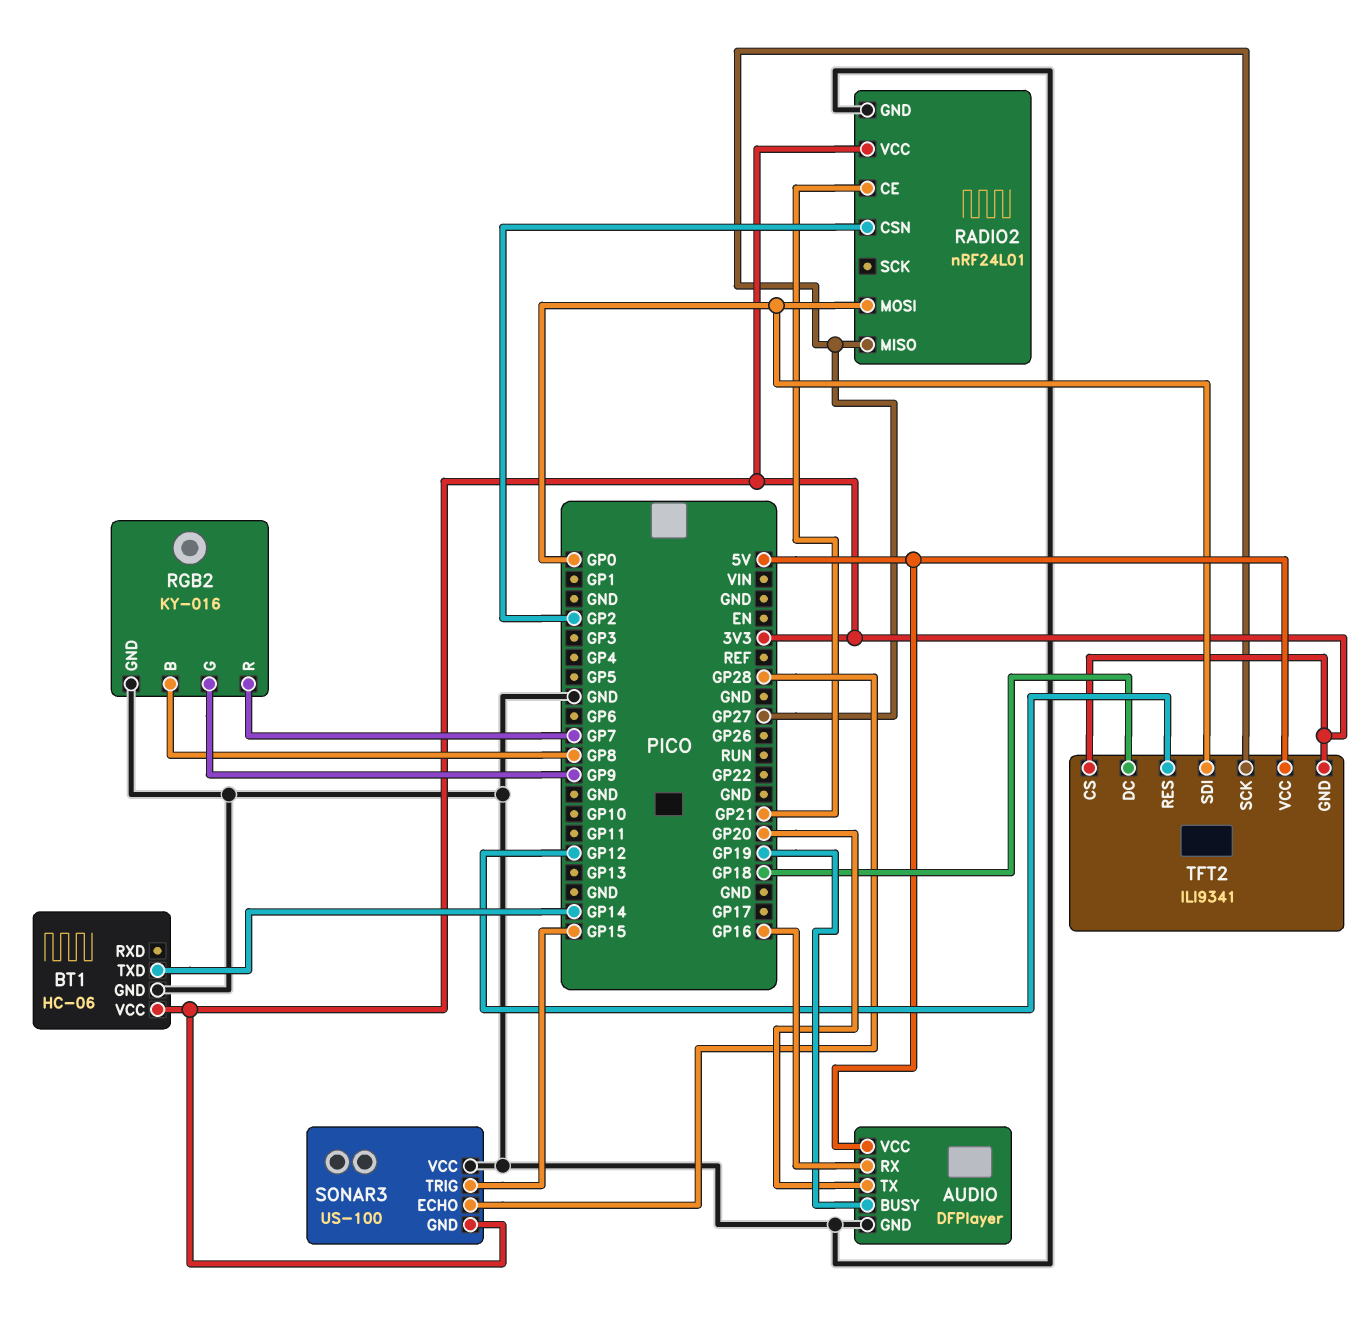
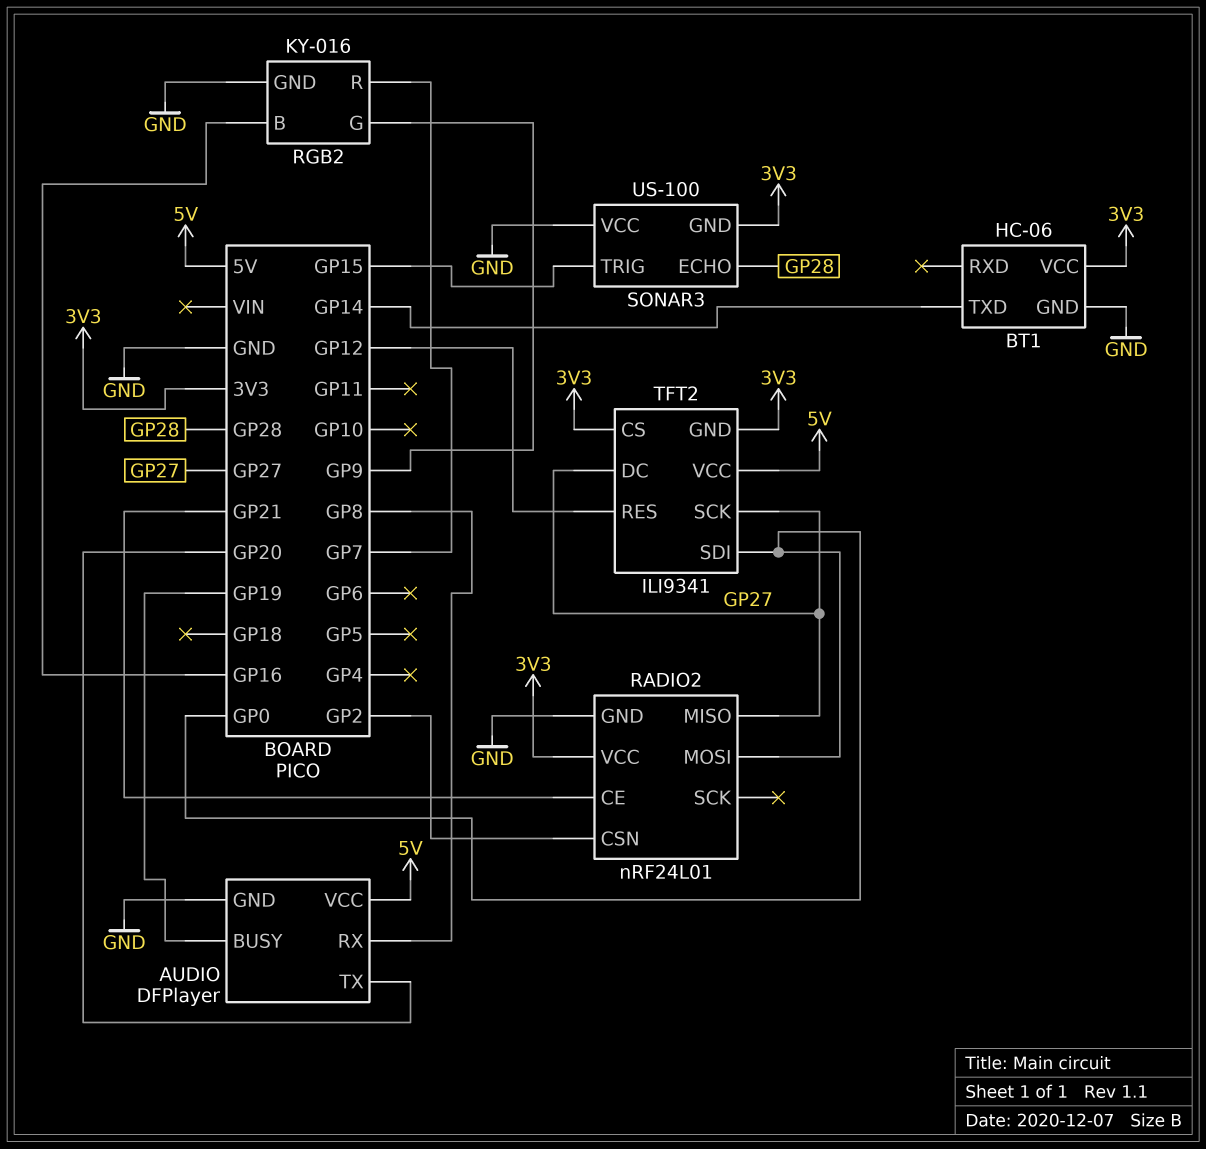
AUDIO pin RX: GP16 -> GP8
RGB2 pin B: GP8 -> GP16
TFT2 pin DC: GP18 -> GP27

